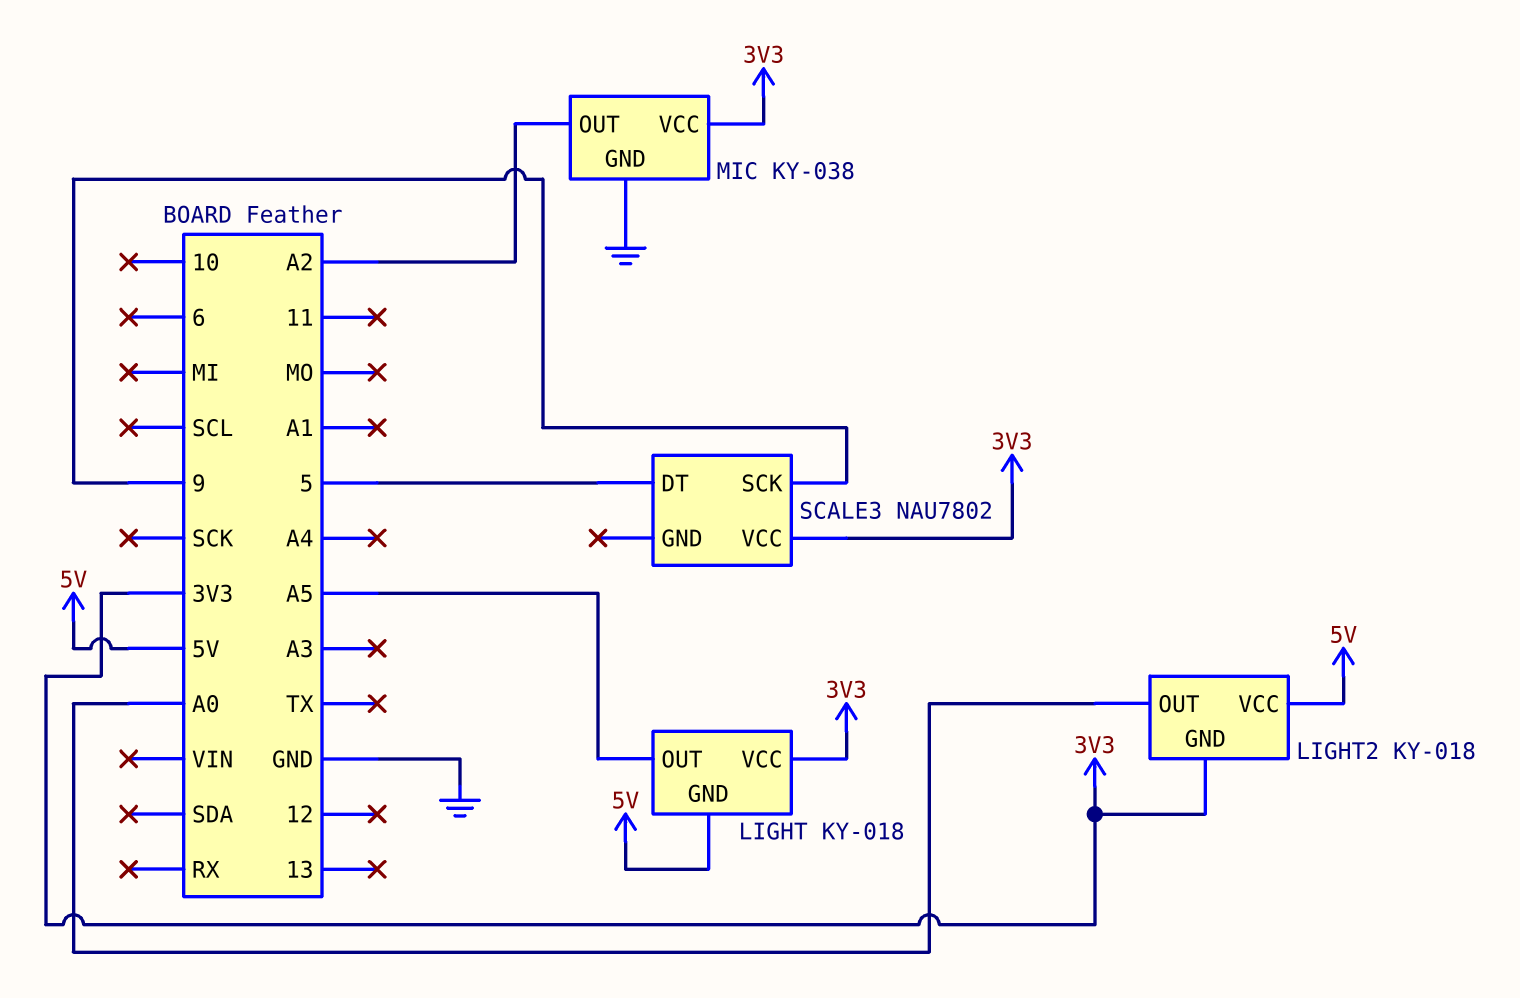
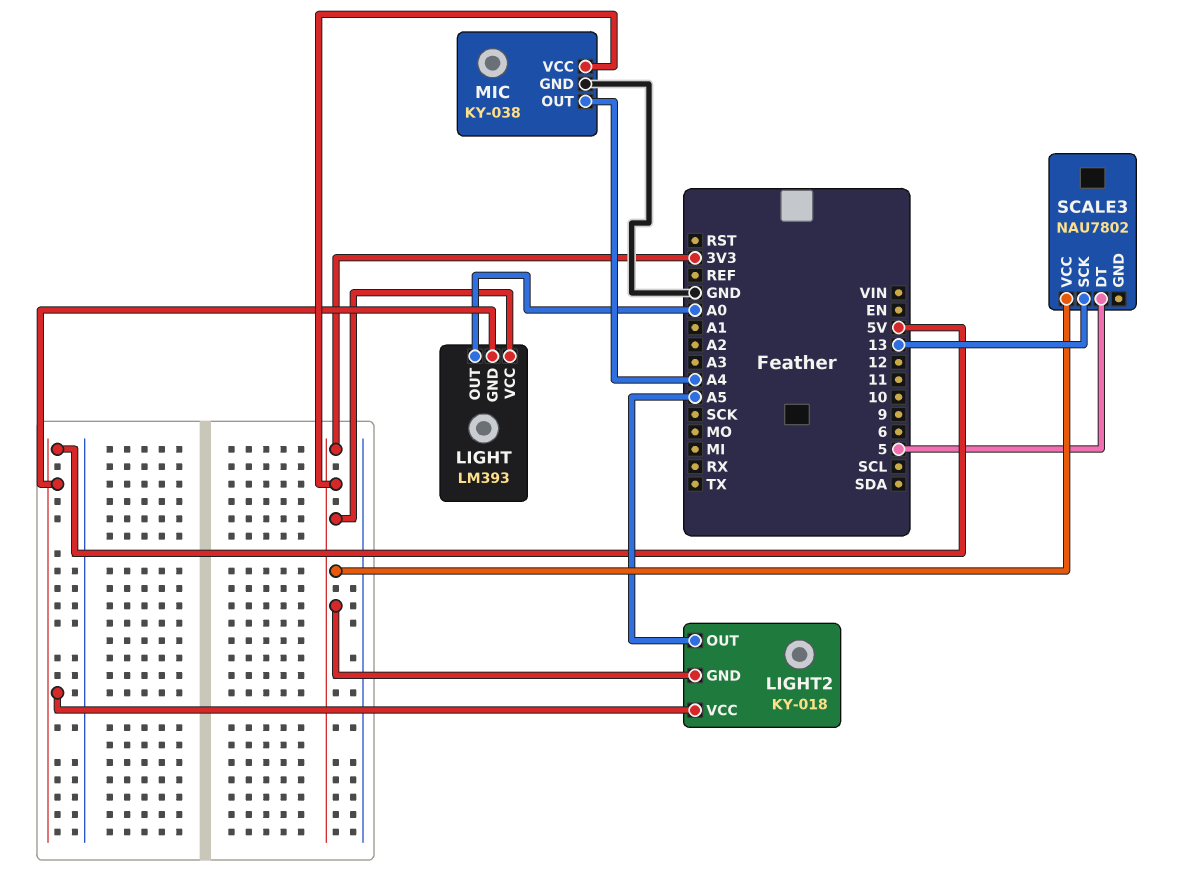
LIGHT: KY-018 -> LM393
LIGHT pin OUT: A5 -> A0
LIGHT2 pin OUT: A0 -> A5
MIC pin OUT: A2 -> A4
SCALE3 pin SCK: 9 -> 13

